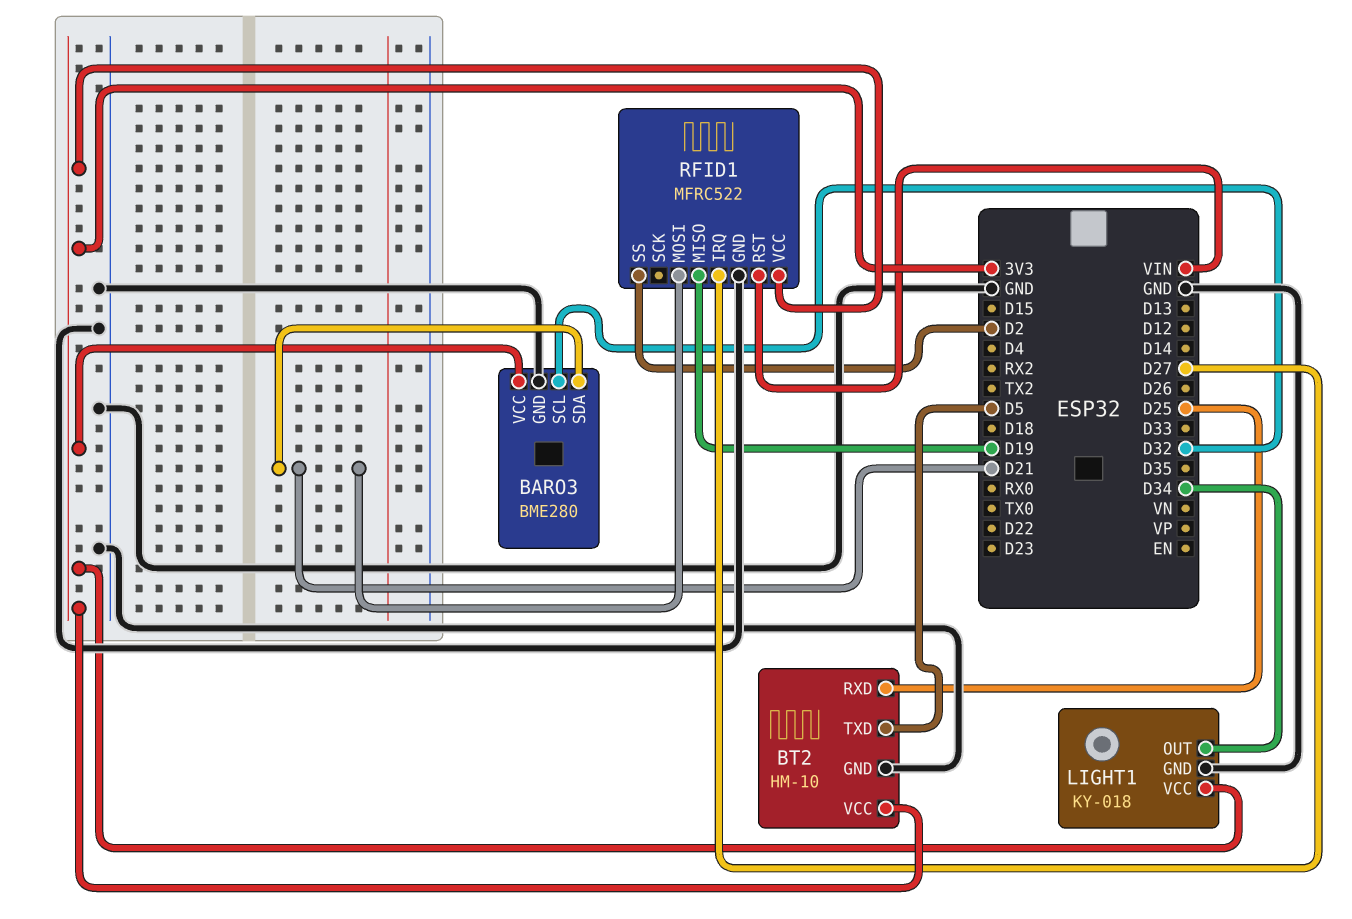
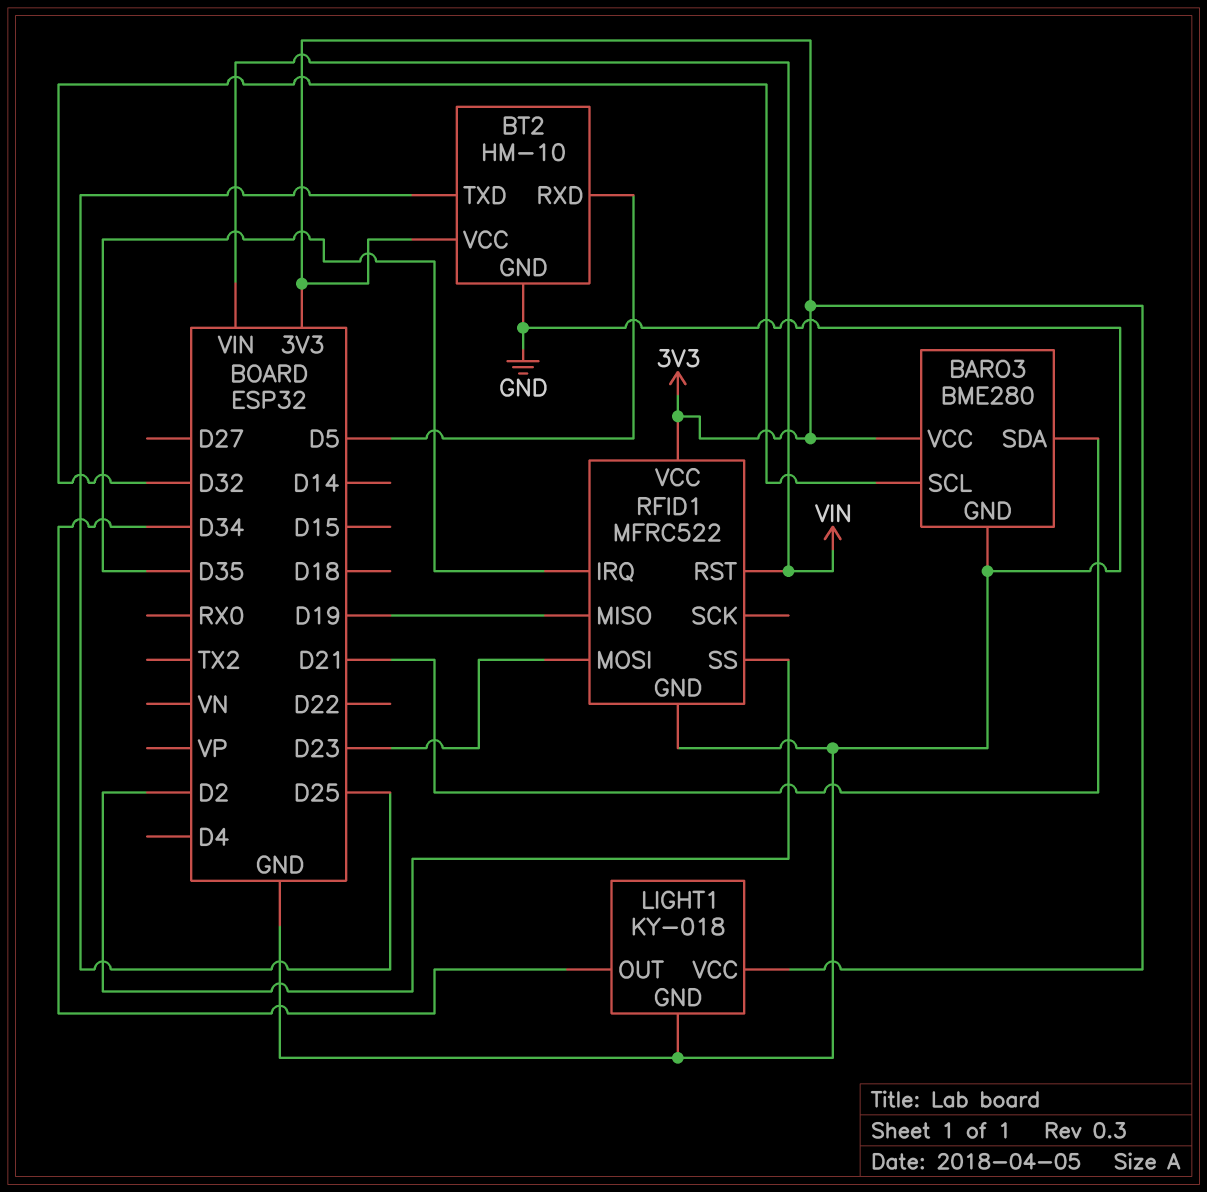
BT2 pin RXD: D25 -> D5
BT2 pin TXD: D5 -> D25
RFID1 pin IRQ: D27 -> D35
RFID1 pin MOSI: D21 -> D23

